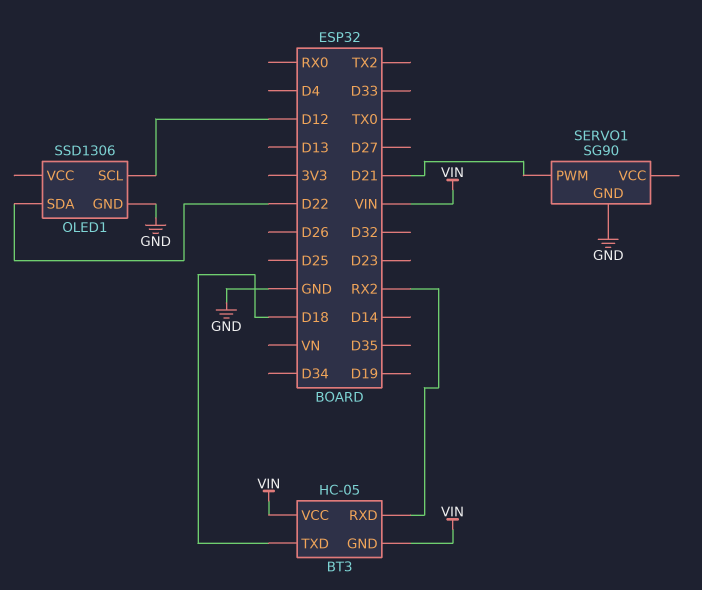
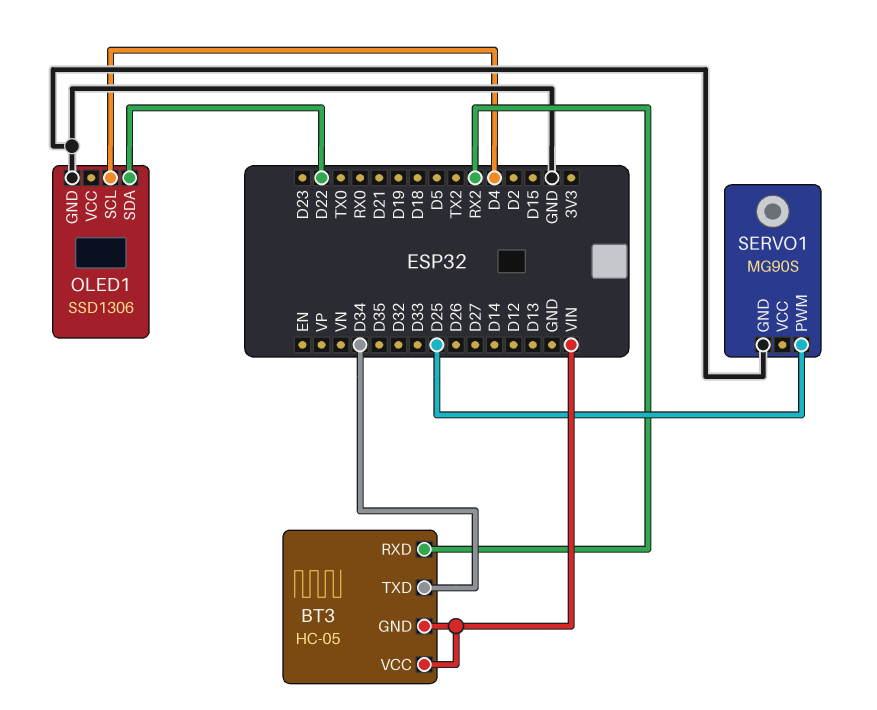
BT3 pin TXD: D18 -> D34
OLED1 pin SCL: D12 -> D4
SERVO1: SG90 -> MG90S
SERVO1 pin PWM: D21 -> D25

